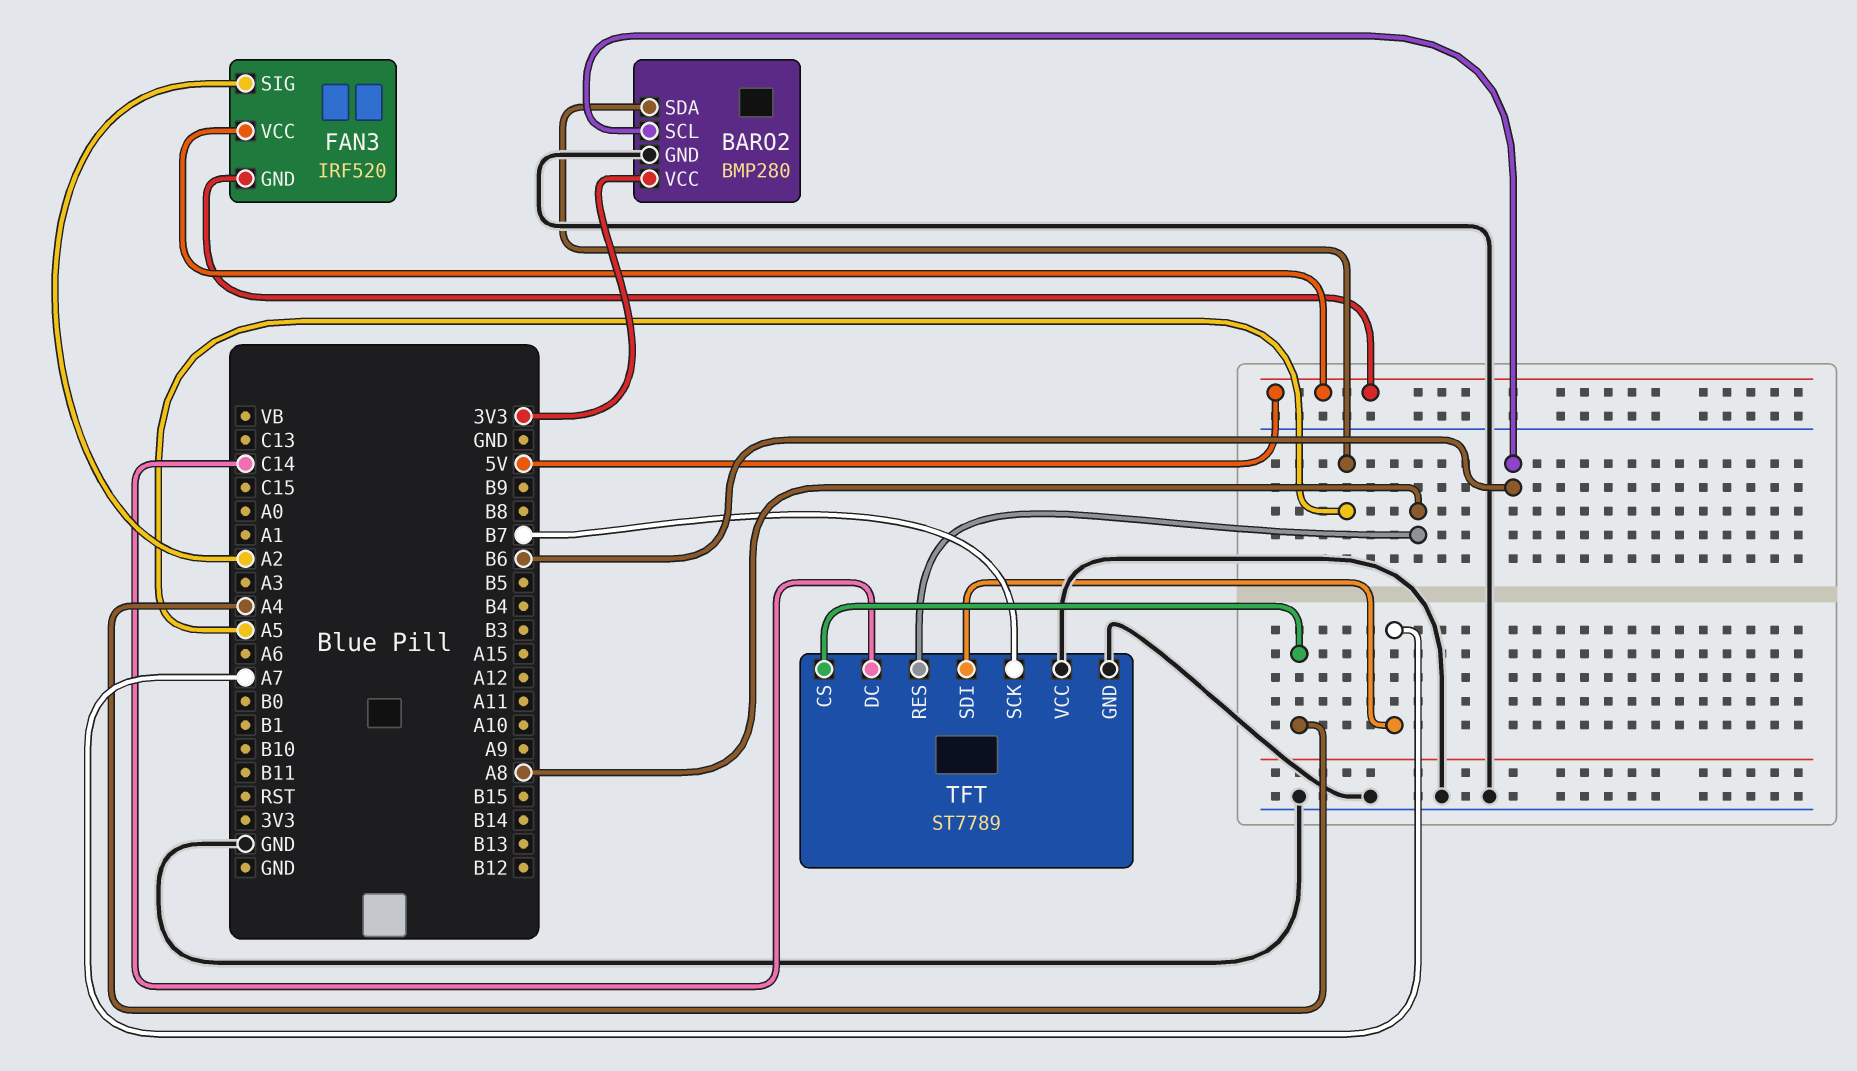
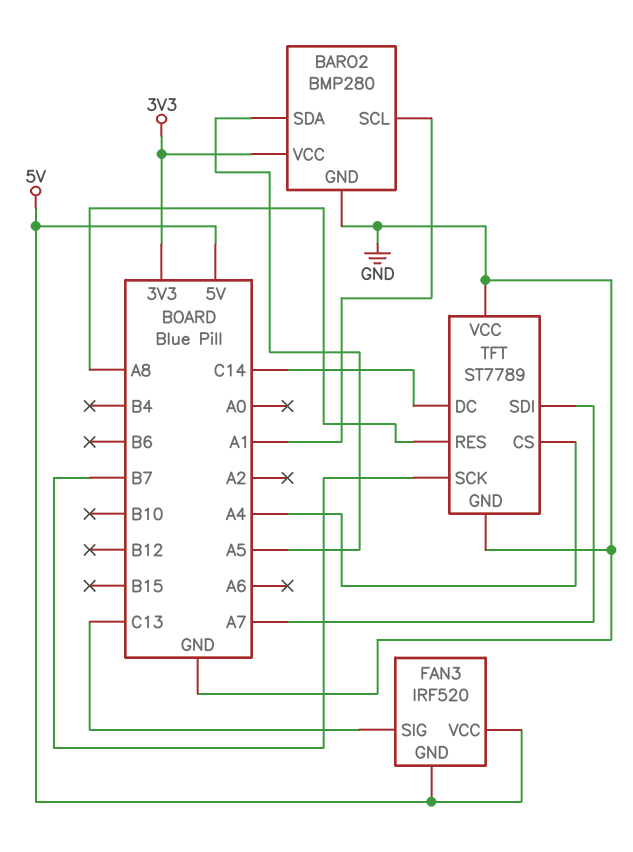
BARO2 pin SCL: B6 -> A1
FAN3 pin SIG: A2 -> C13

